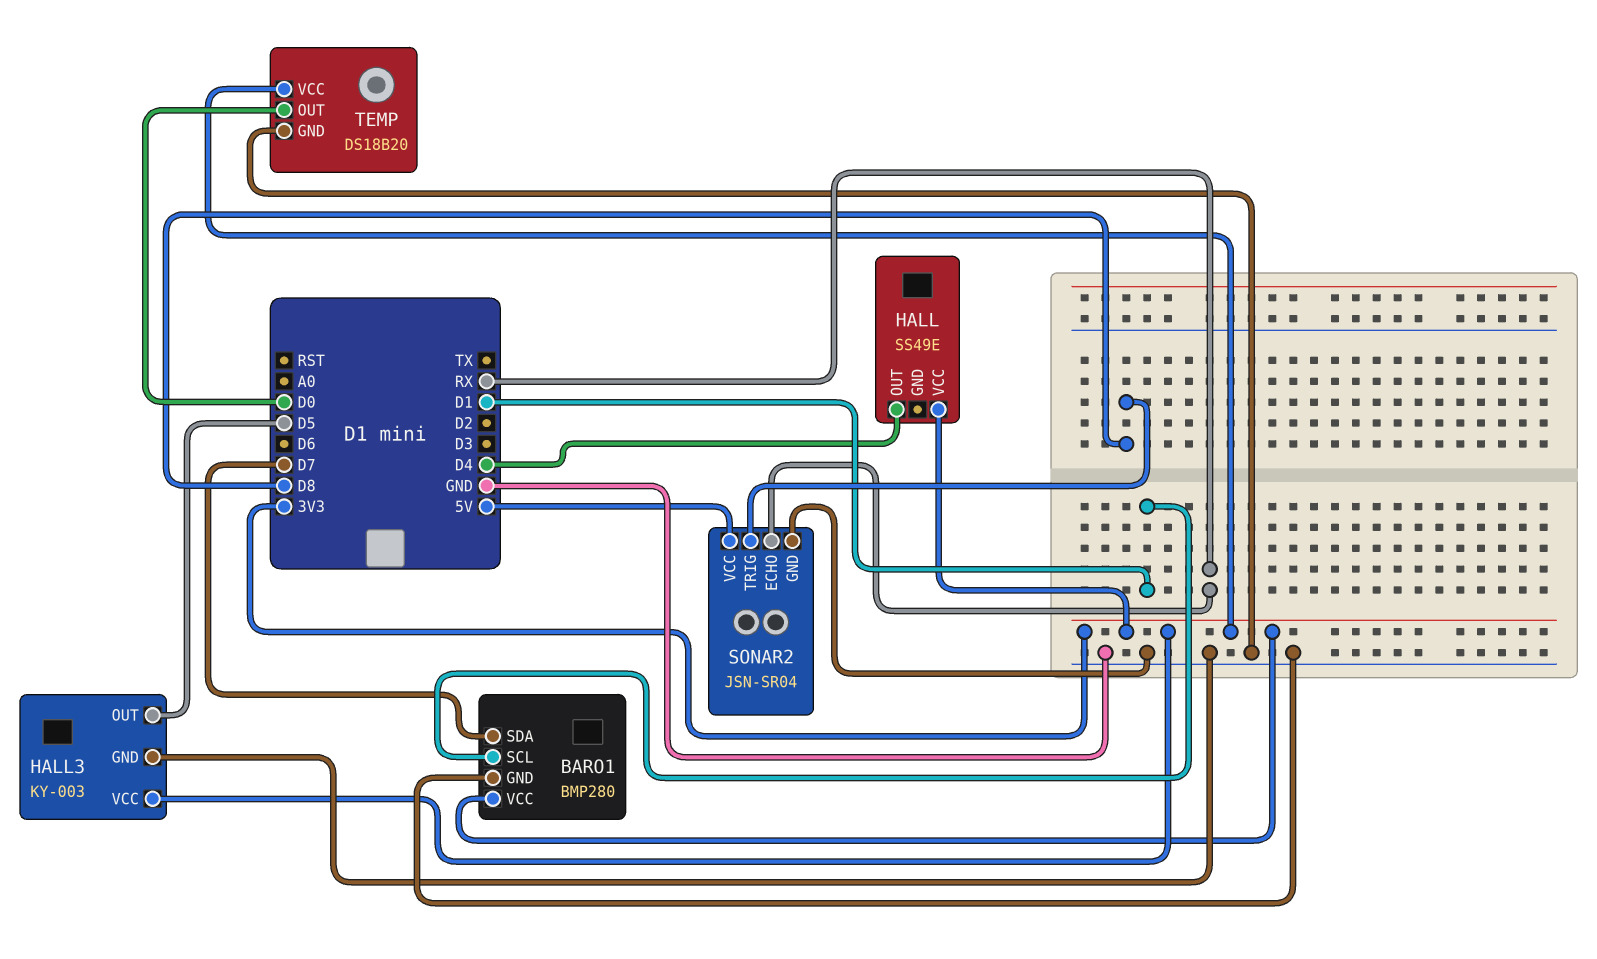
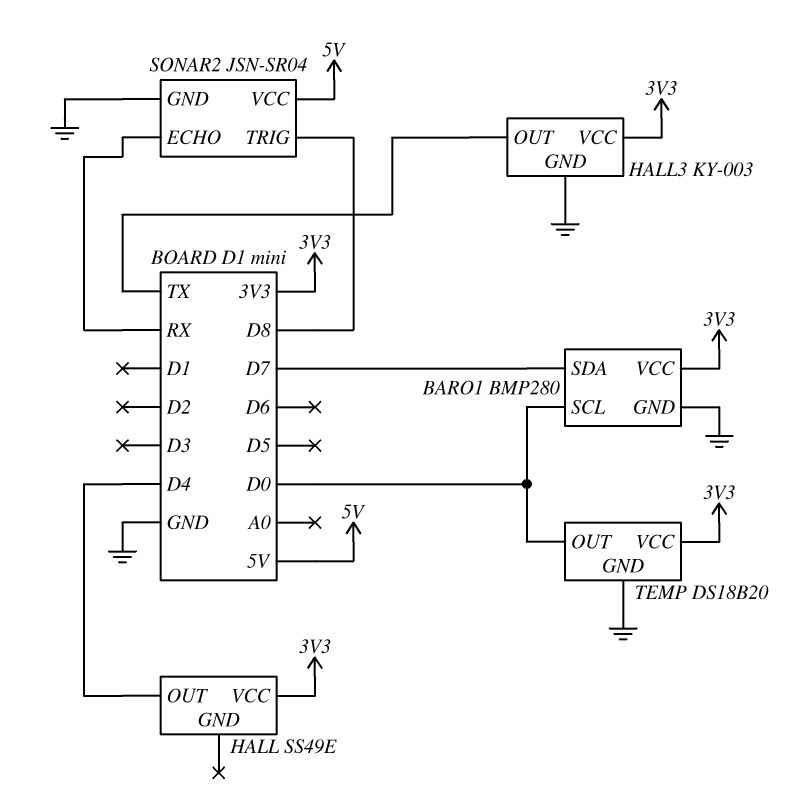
BARO1 pin SCL: D1 -> D0
HALL3 pin OUT: D5 -> TX

